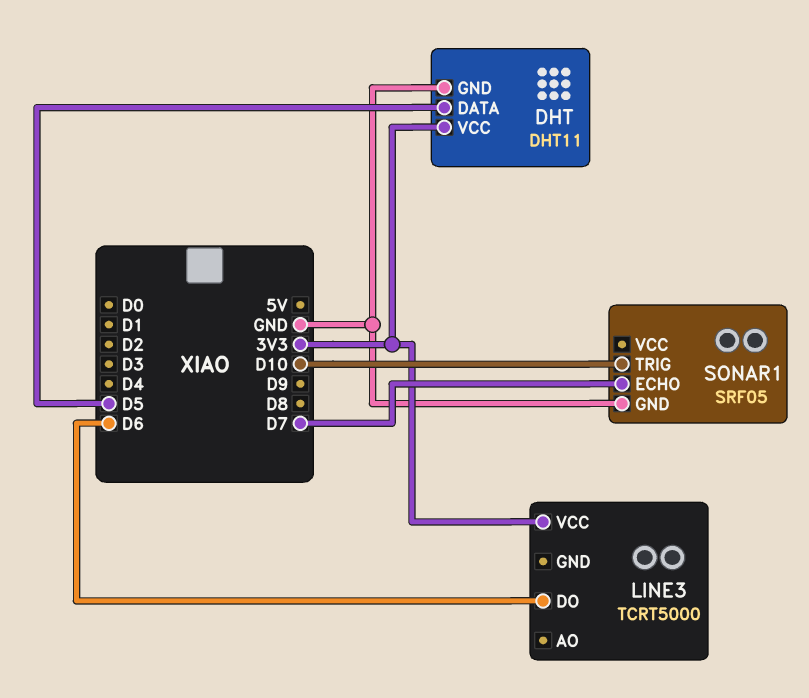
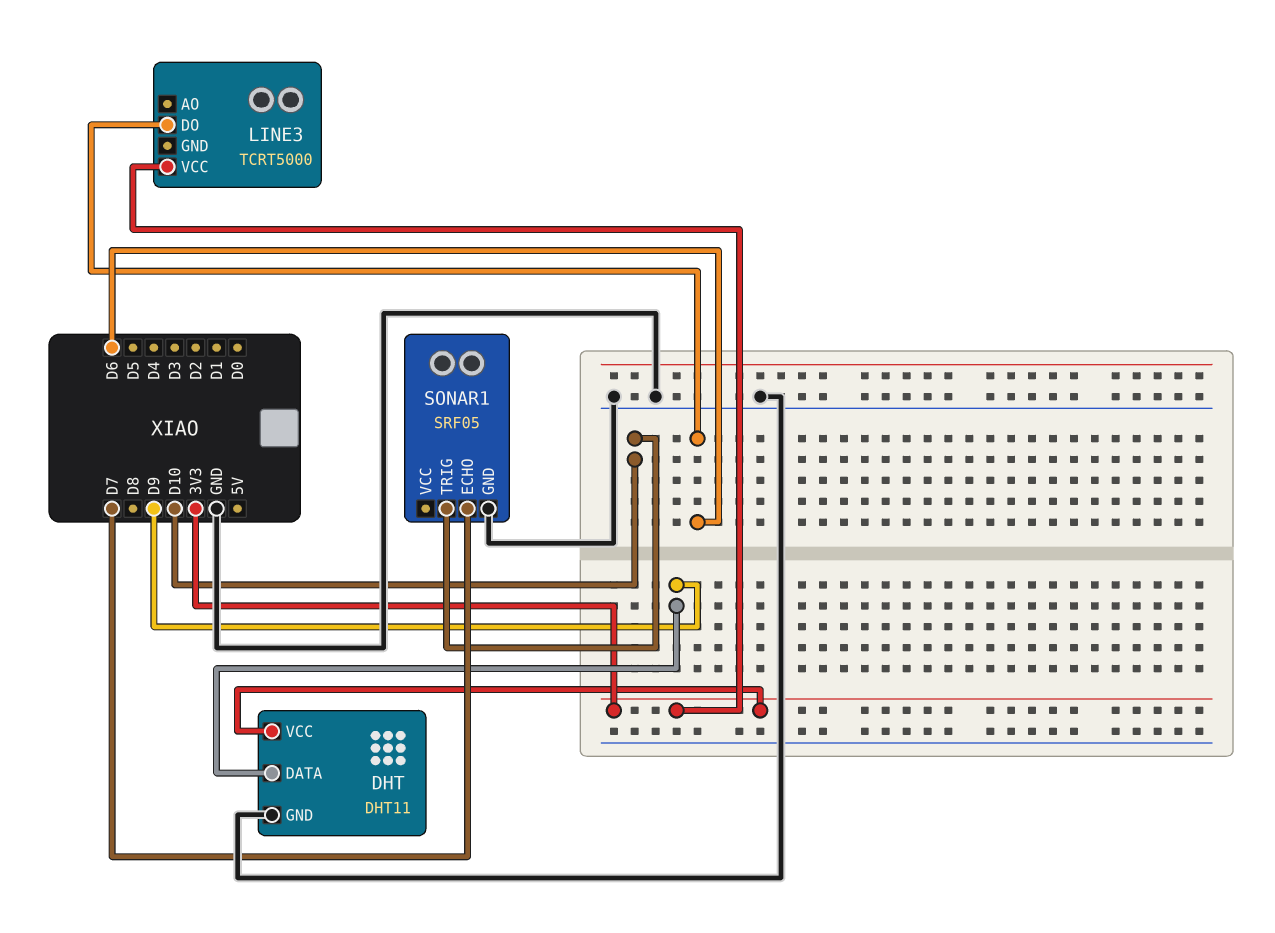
DHT pin DATA: D5 -> D9

